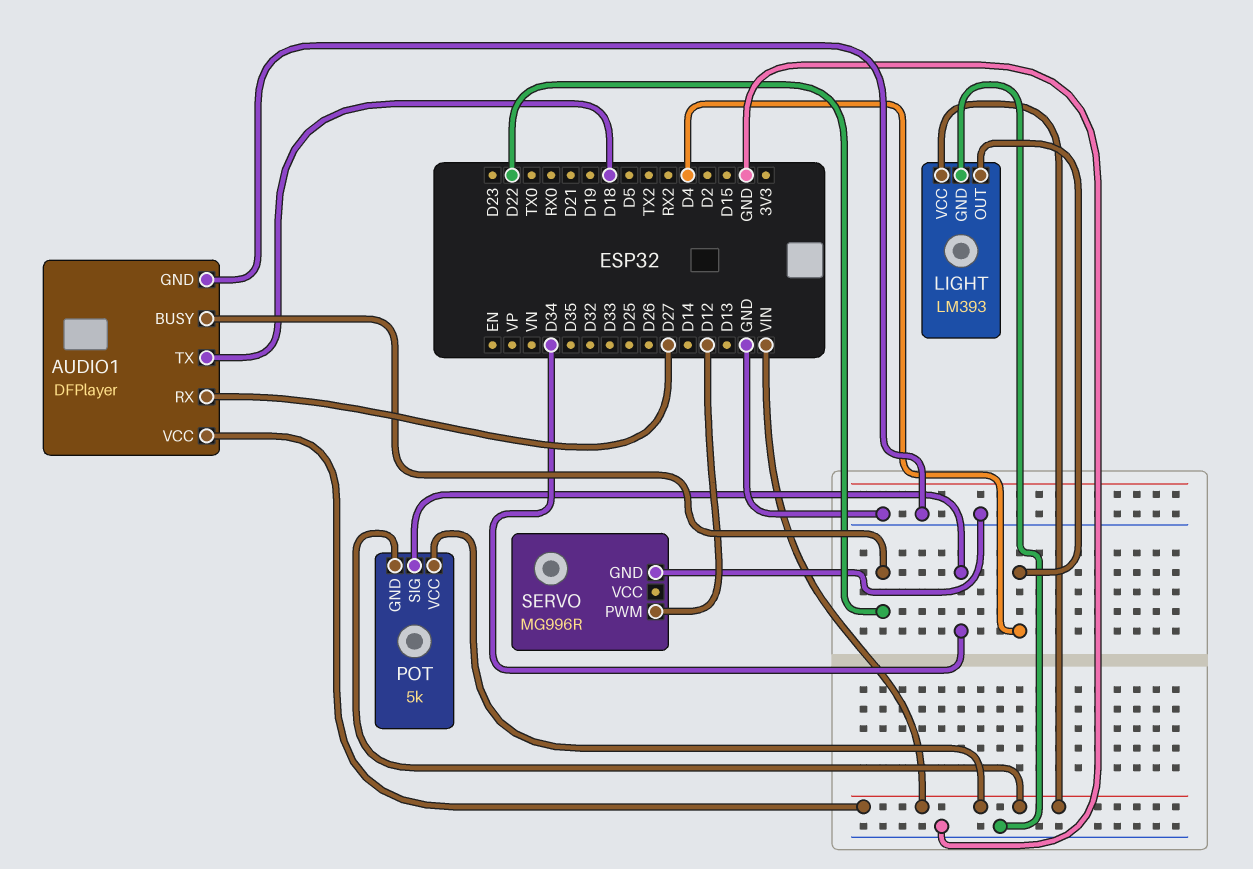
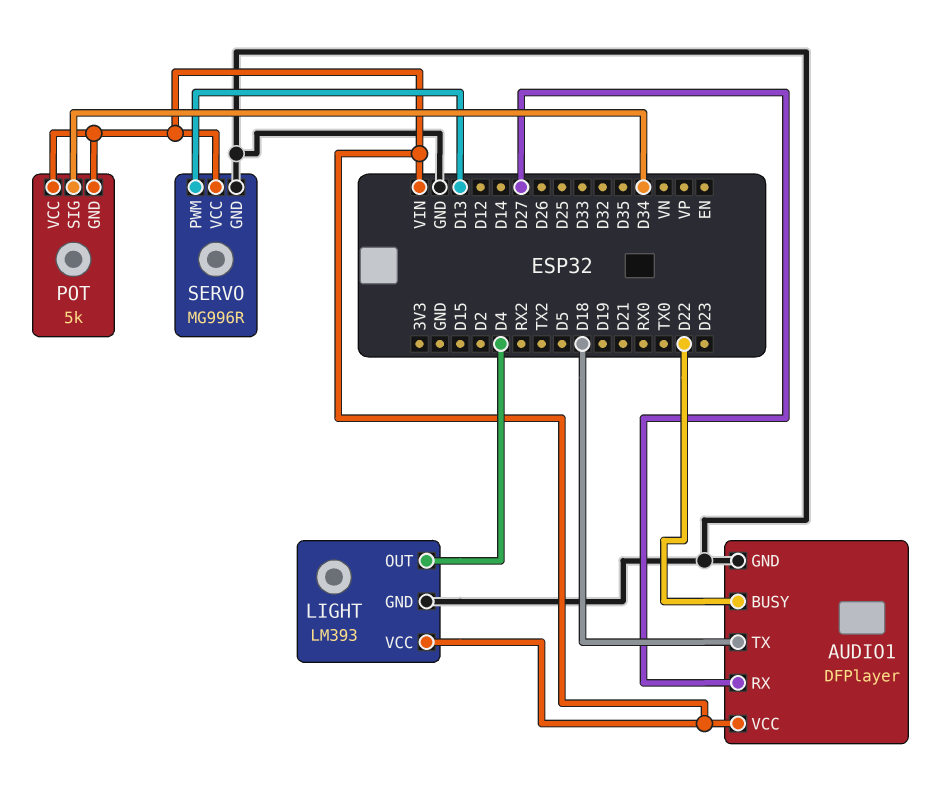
SERVO pin PWM: D12 -> D13
SERVO pin VCC: none -> VIN

